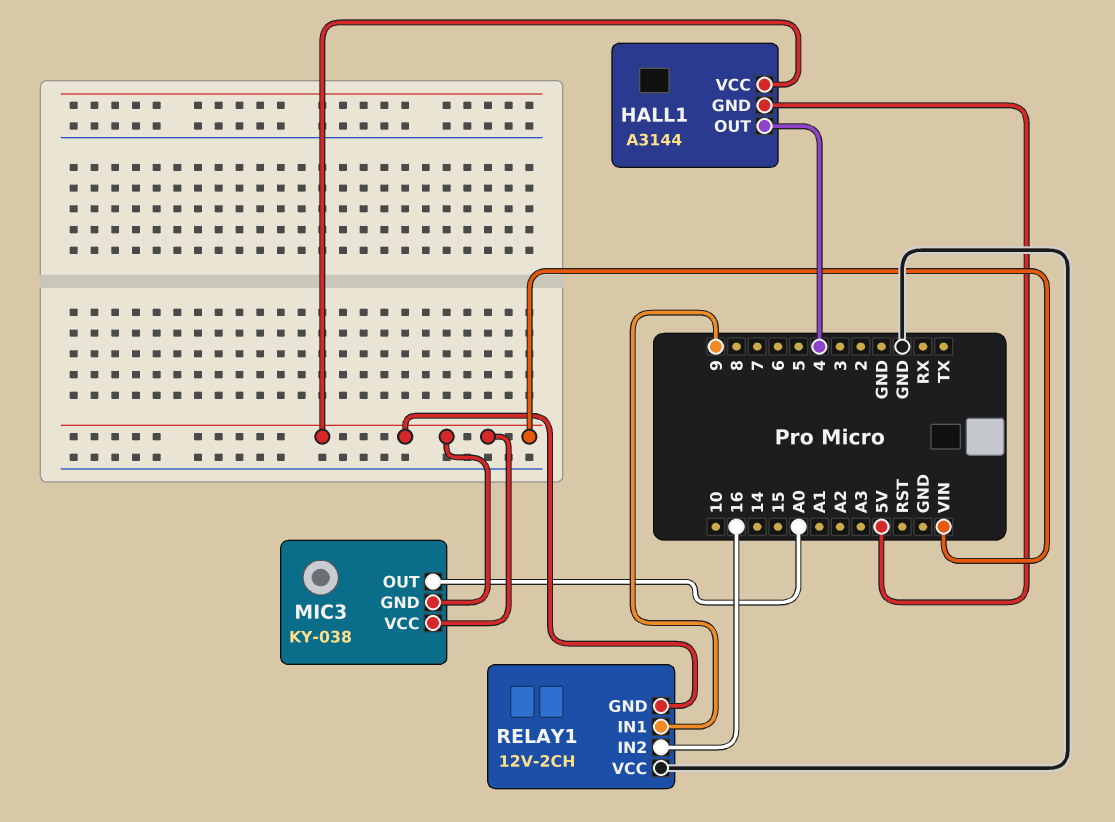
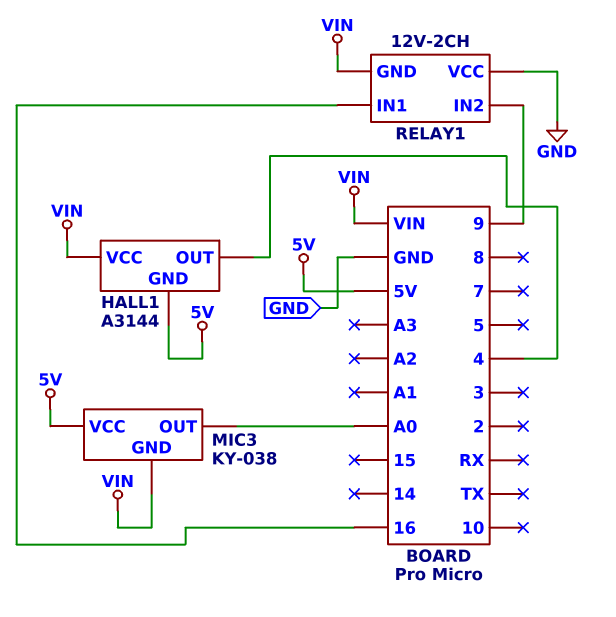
MIC3 pin VCC: VIN -> 5V
RELAY1 pin IN1: 9 -> 16
RELAY1 pin IN2: 16 -> 9

